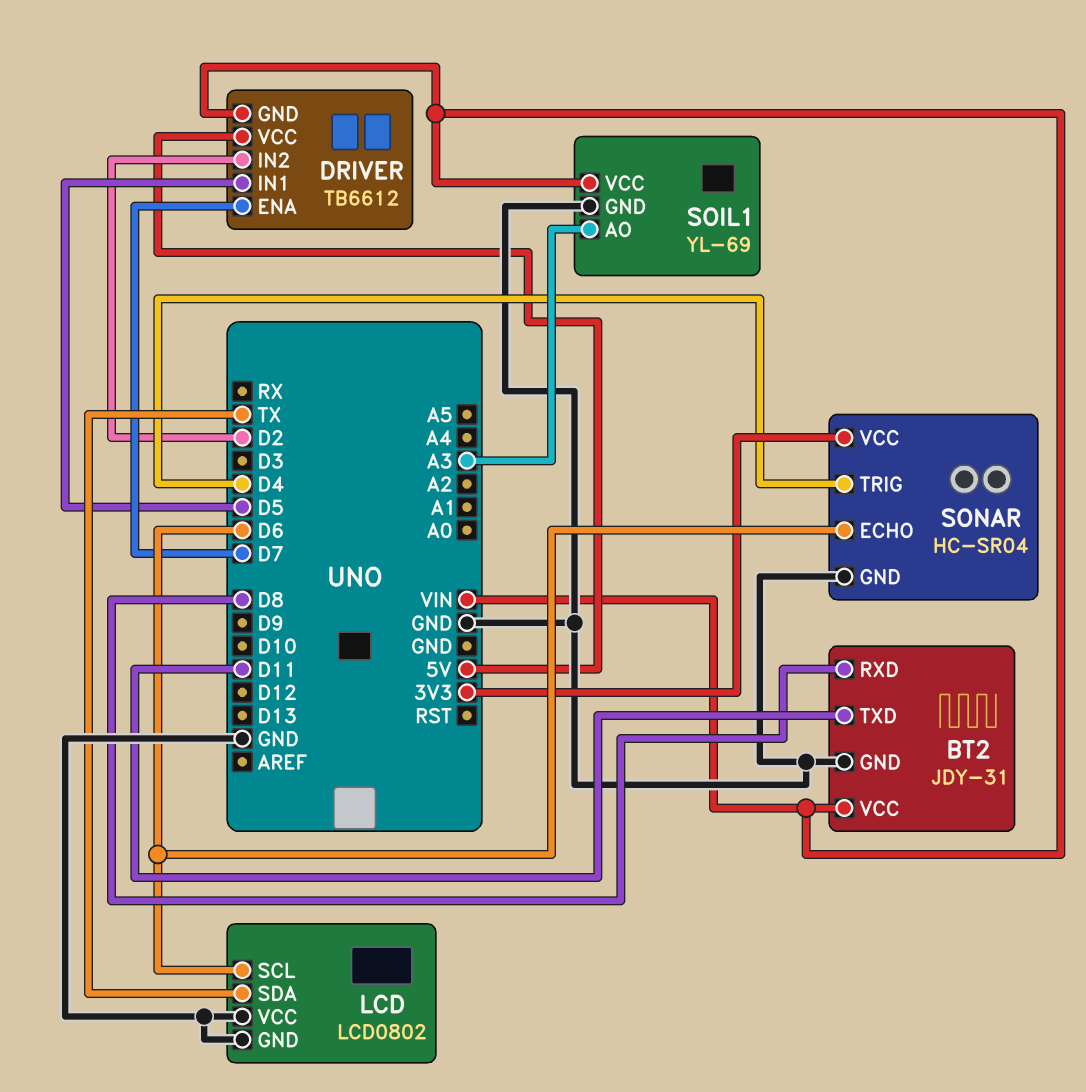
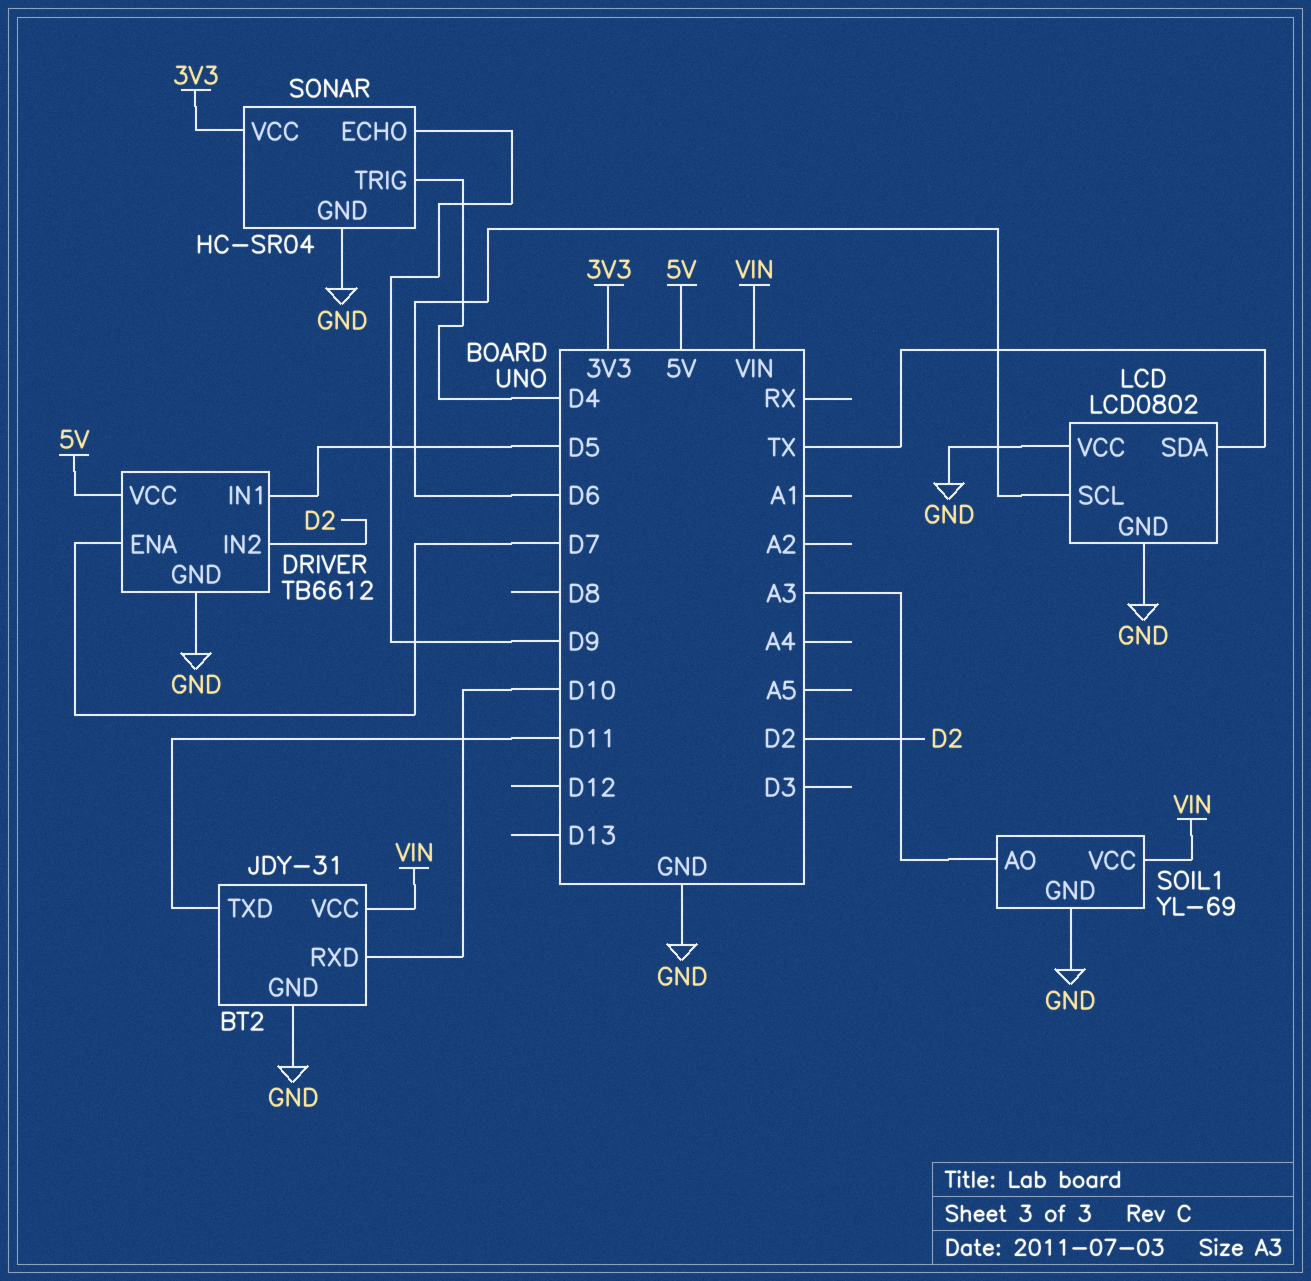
BT2 pin RXD: D8 -> D10
DRIVER pin GND: VIN -> GND
SONAR pin ECHO: D6 -> D9

